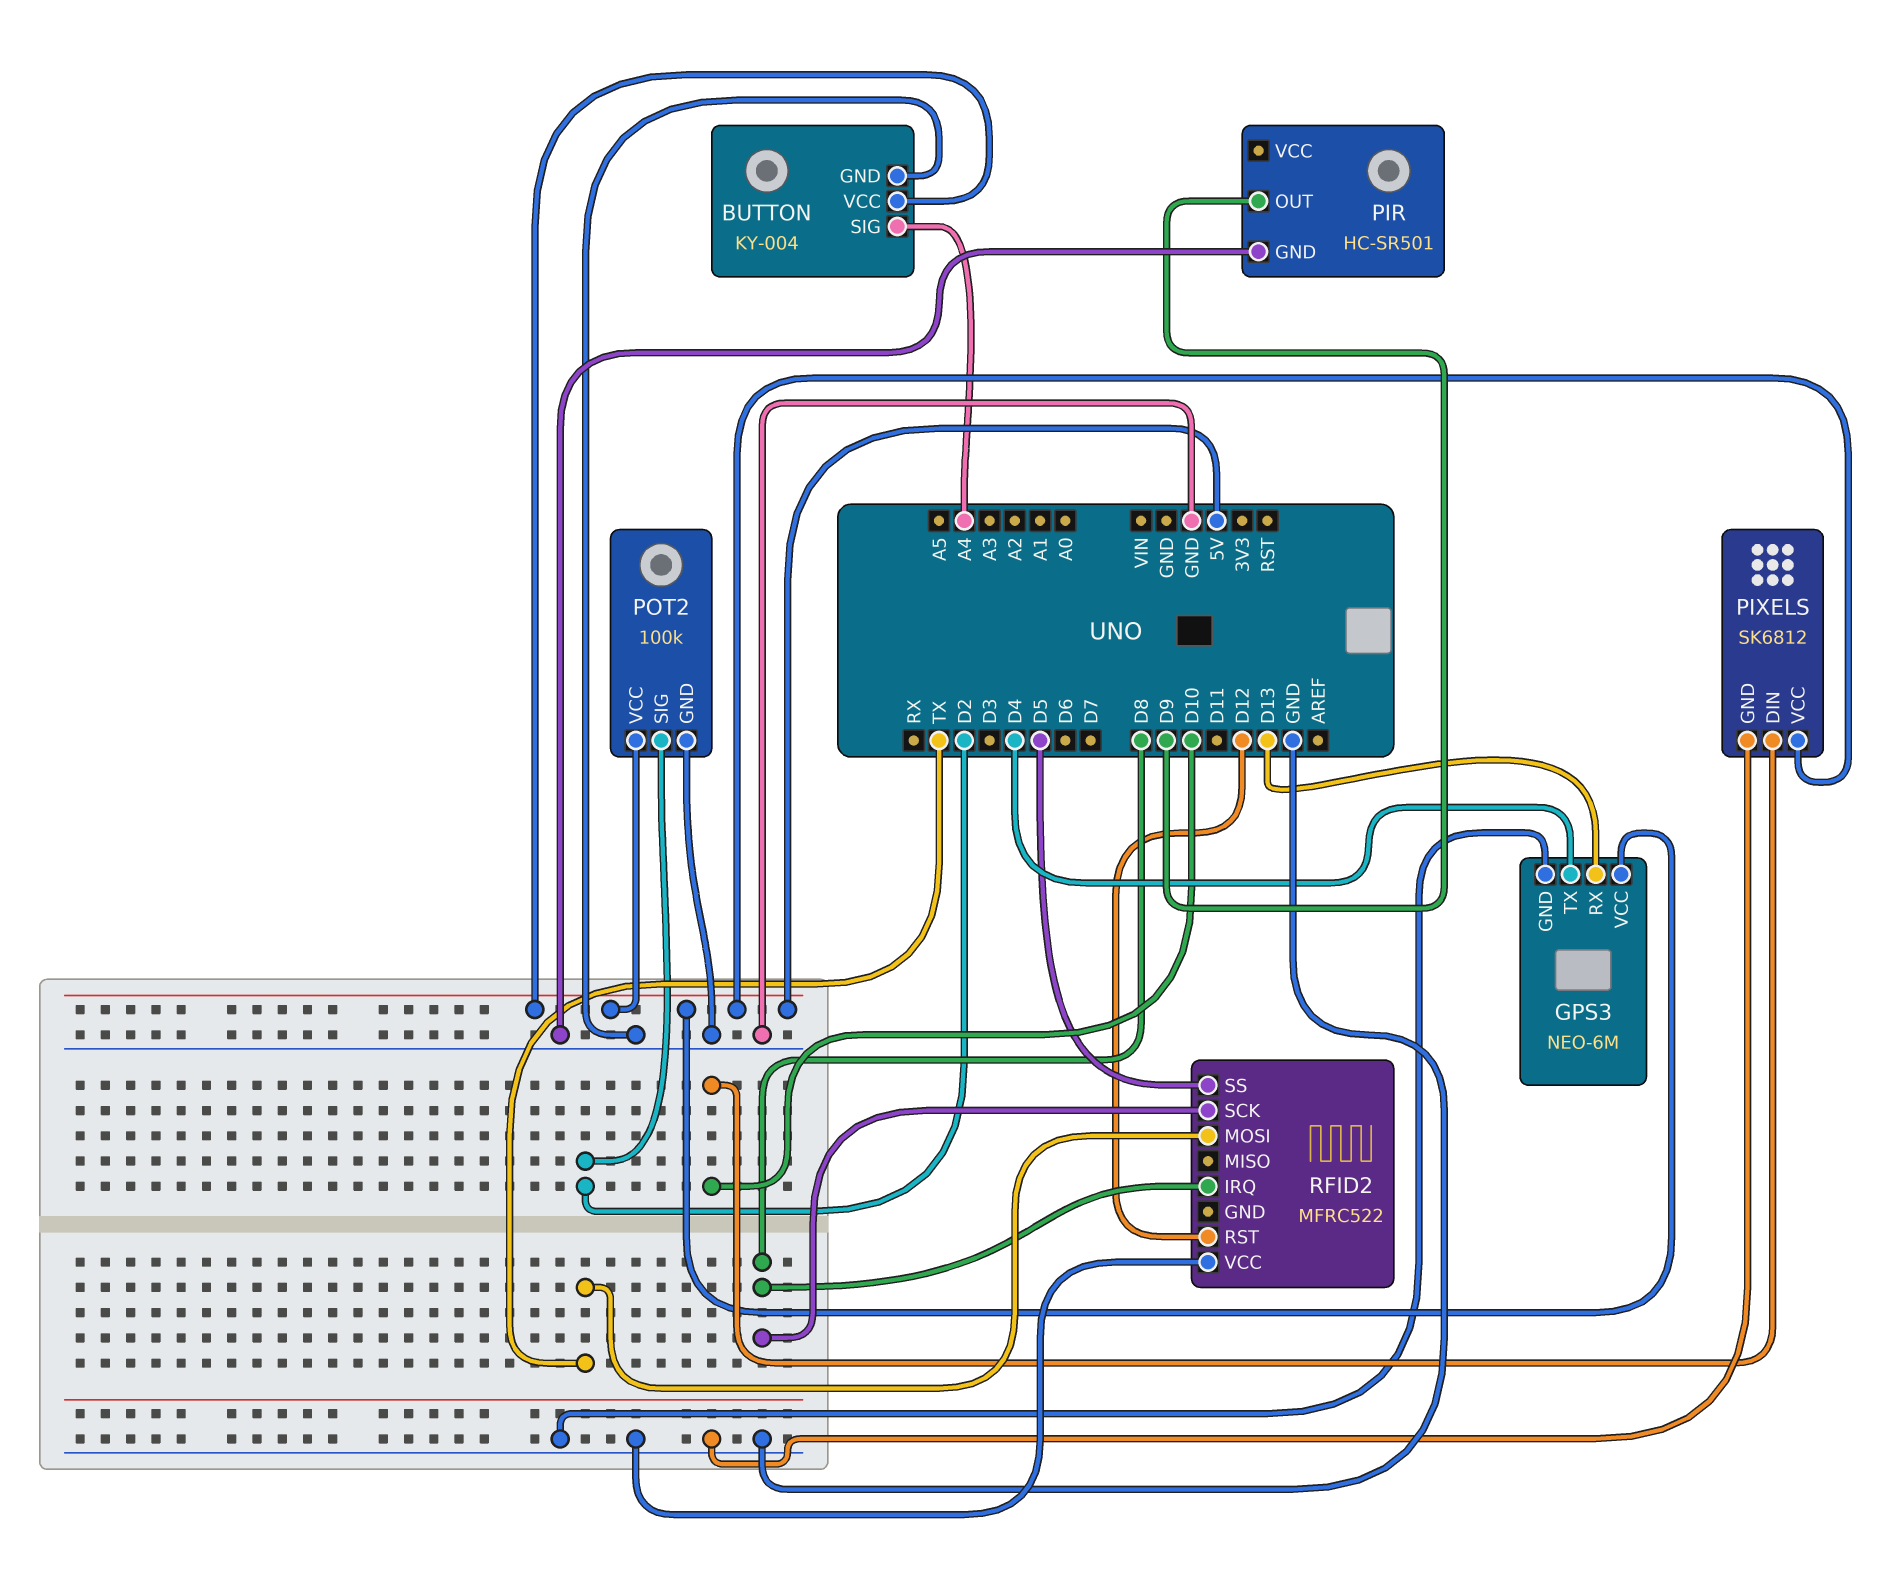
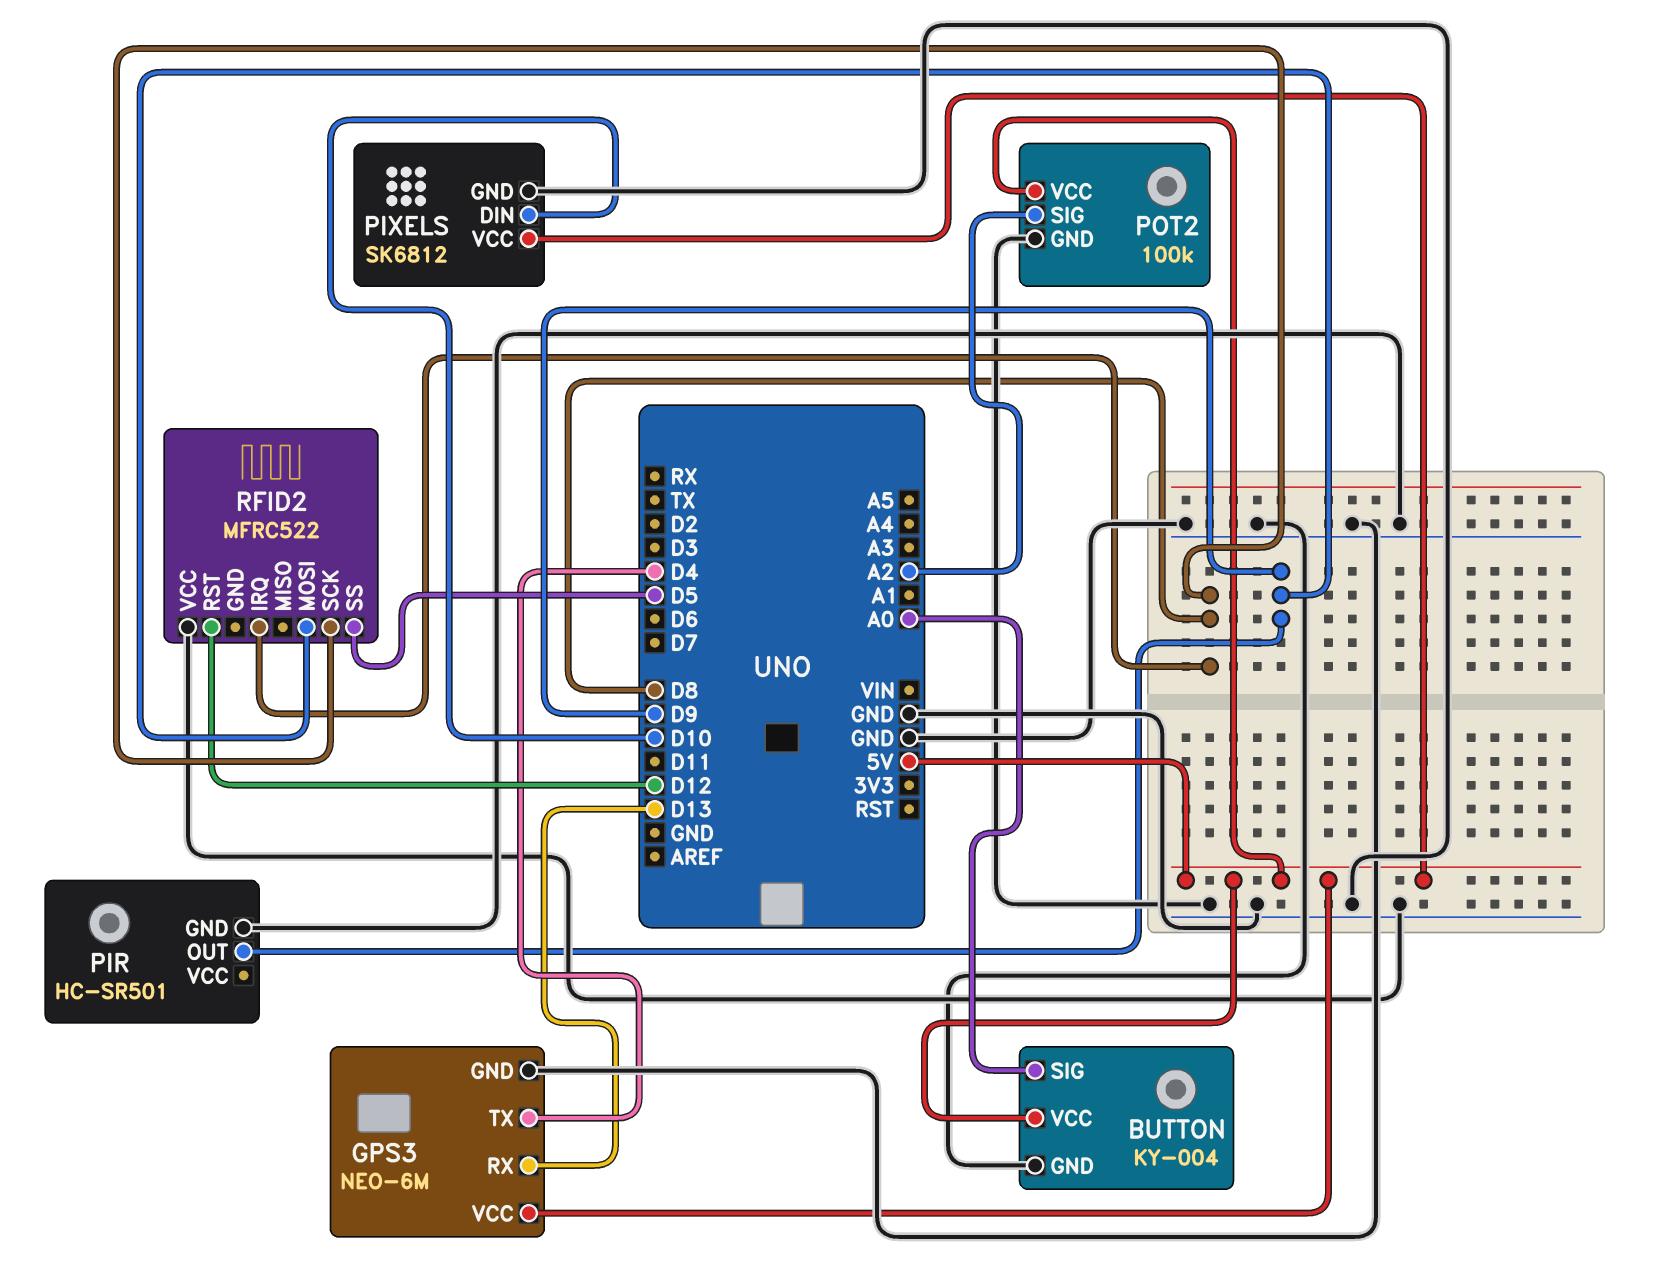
BUTTON pin SIG: A4 -> A0
POT2 pin SIG: D2 -> A2
RFID2 pin MOSI: TX -> D9

